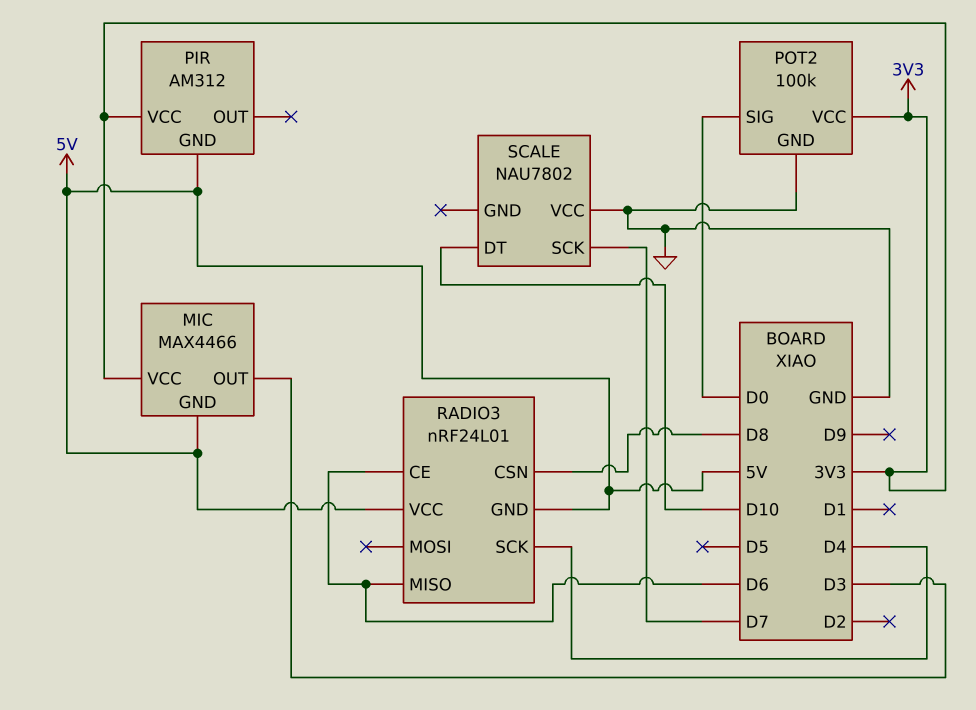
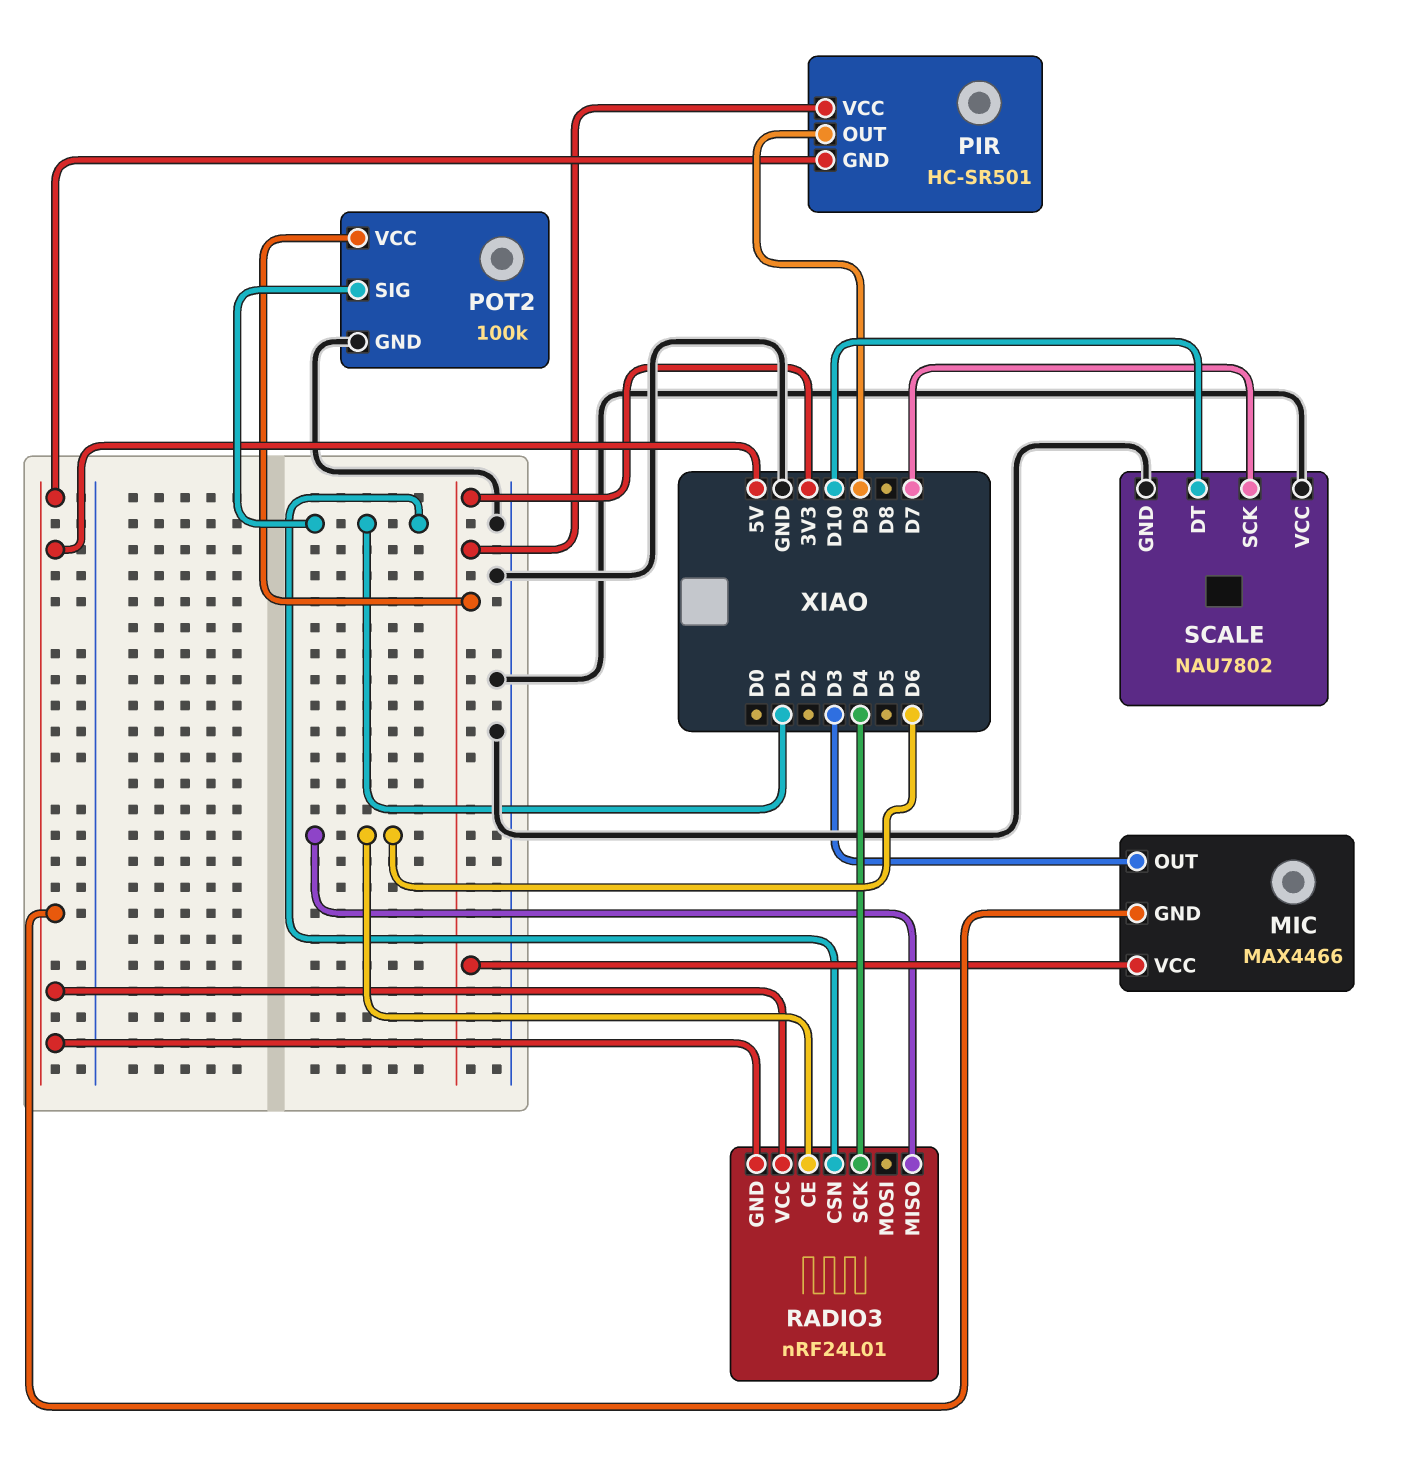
PIR: AM312 -> HC-SR501
PIR pin OUT: none -> D9
POT2 pin SIG: D0 -> D1
RADIO3 pin CSN: D8 -> D1
SCALE pin GND: none -> GND

